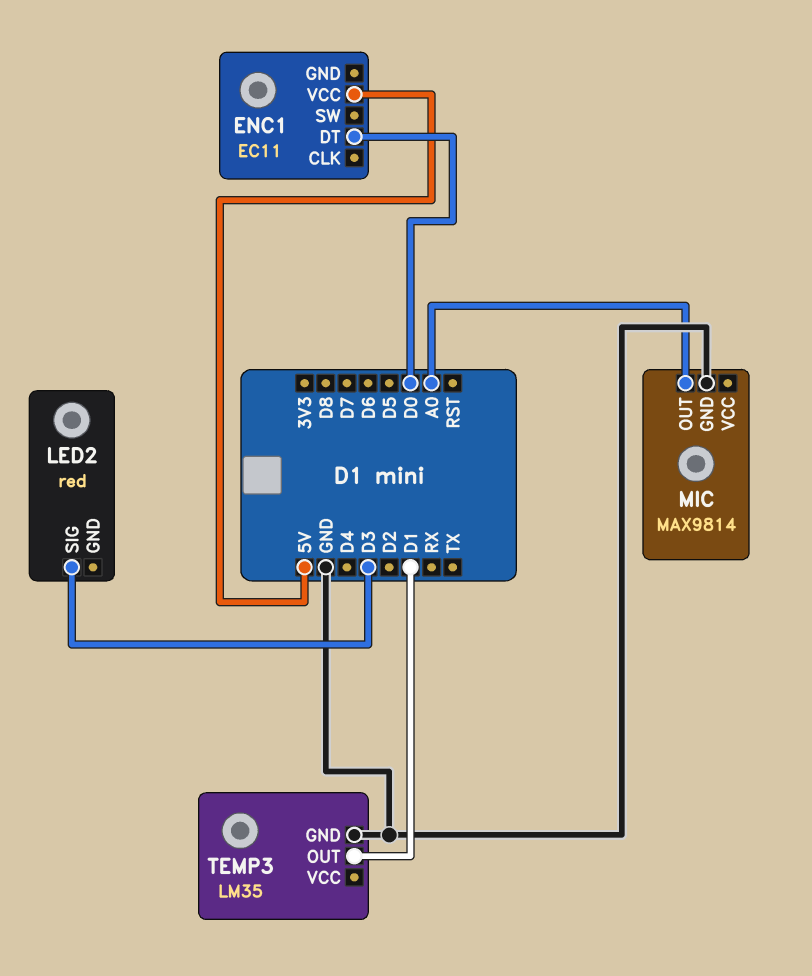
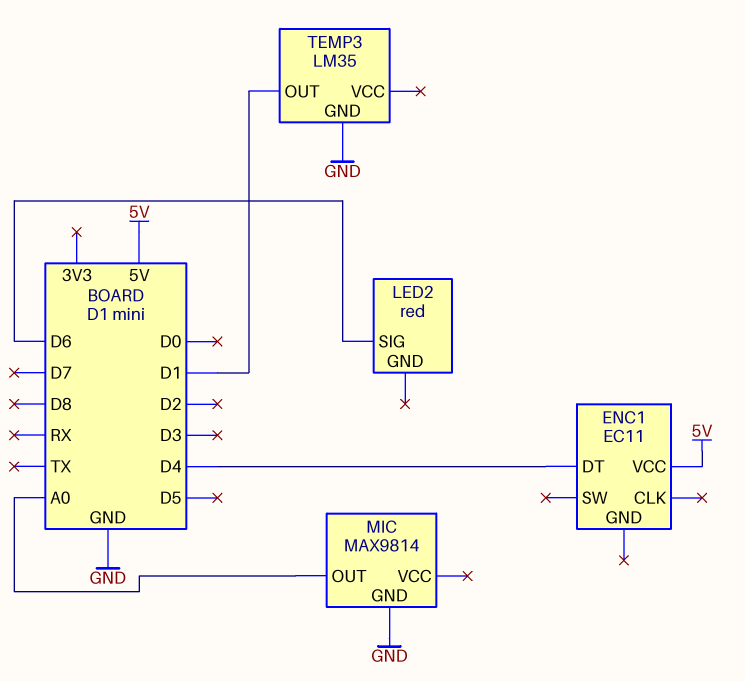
ENC1 pin DT: D0 -> D4
LED2 pin SIG: D3 -> D6

